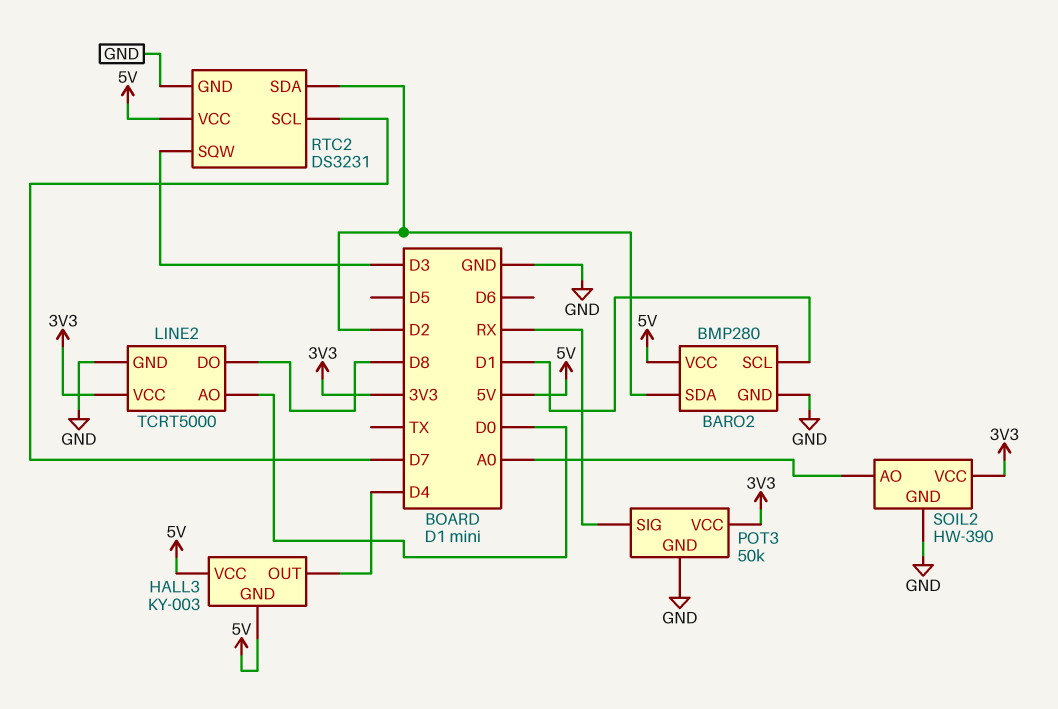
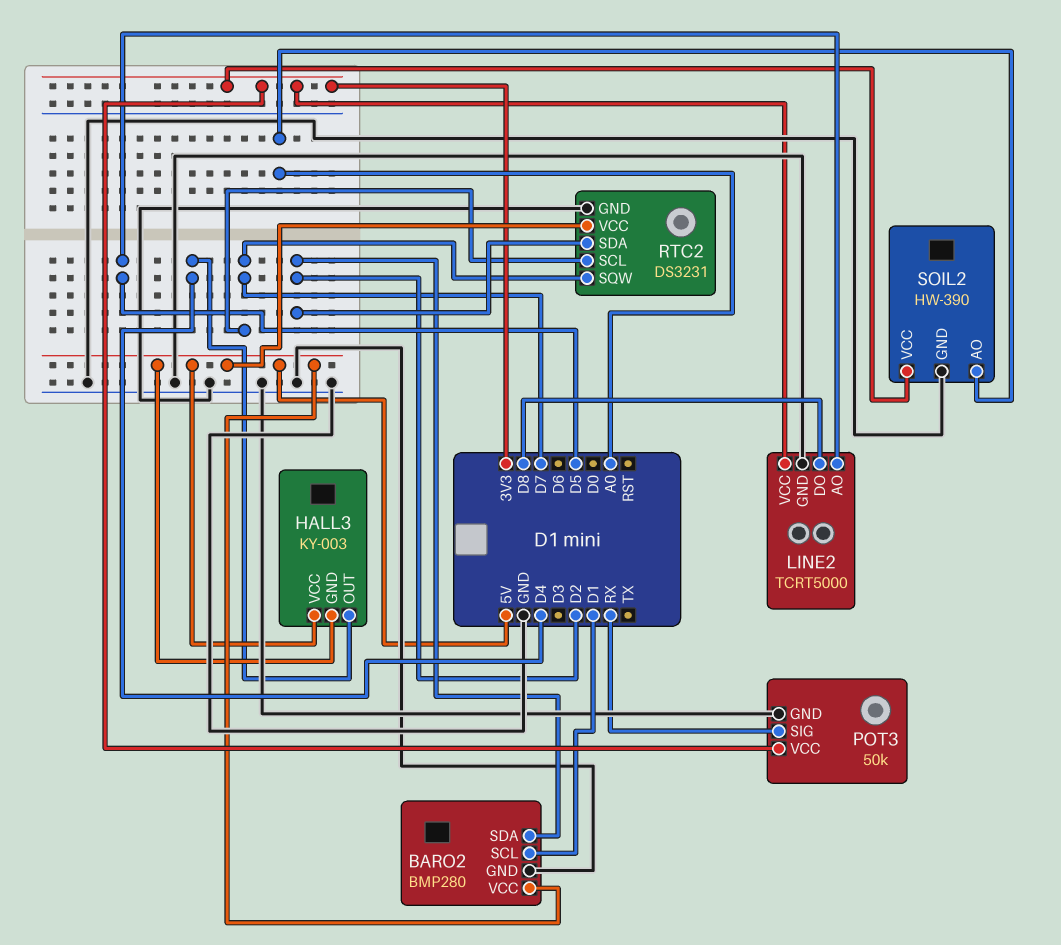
LINE2 pin AO: D0 -> D5
RTC2 pin SQW: D3 -> D7

